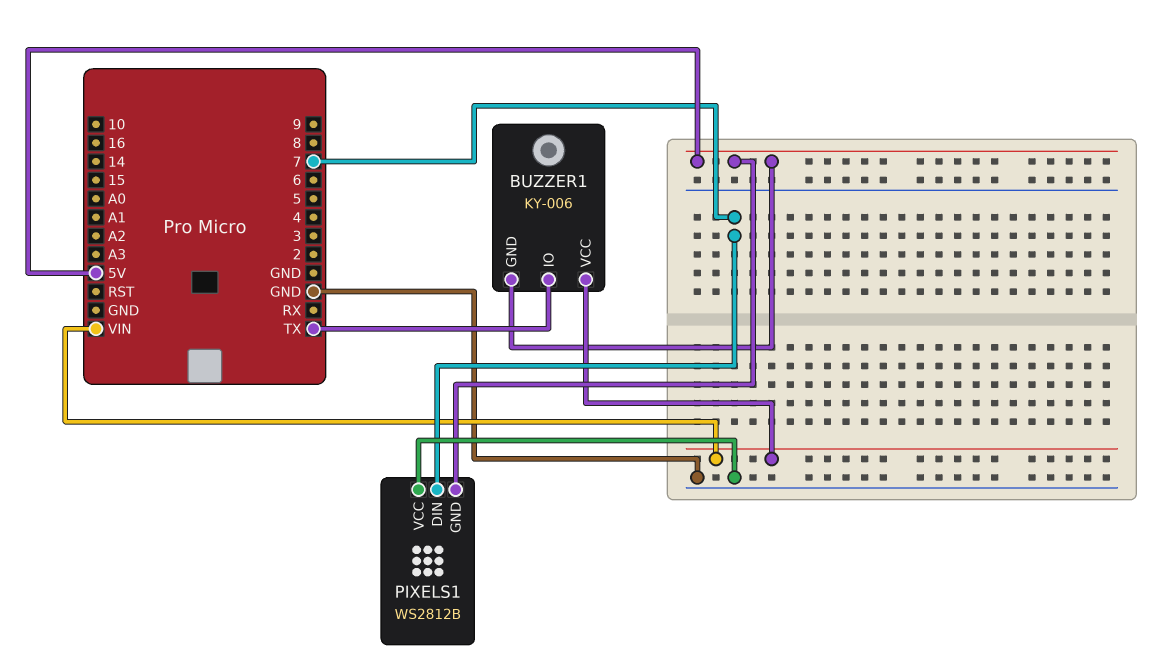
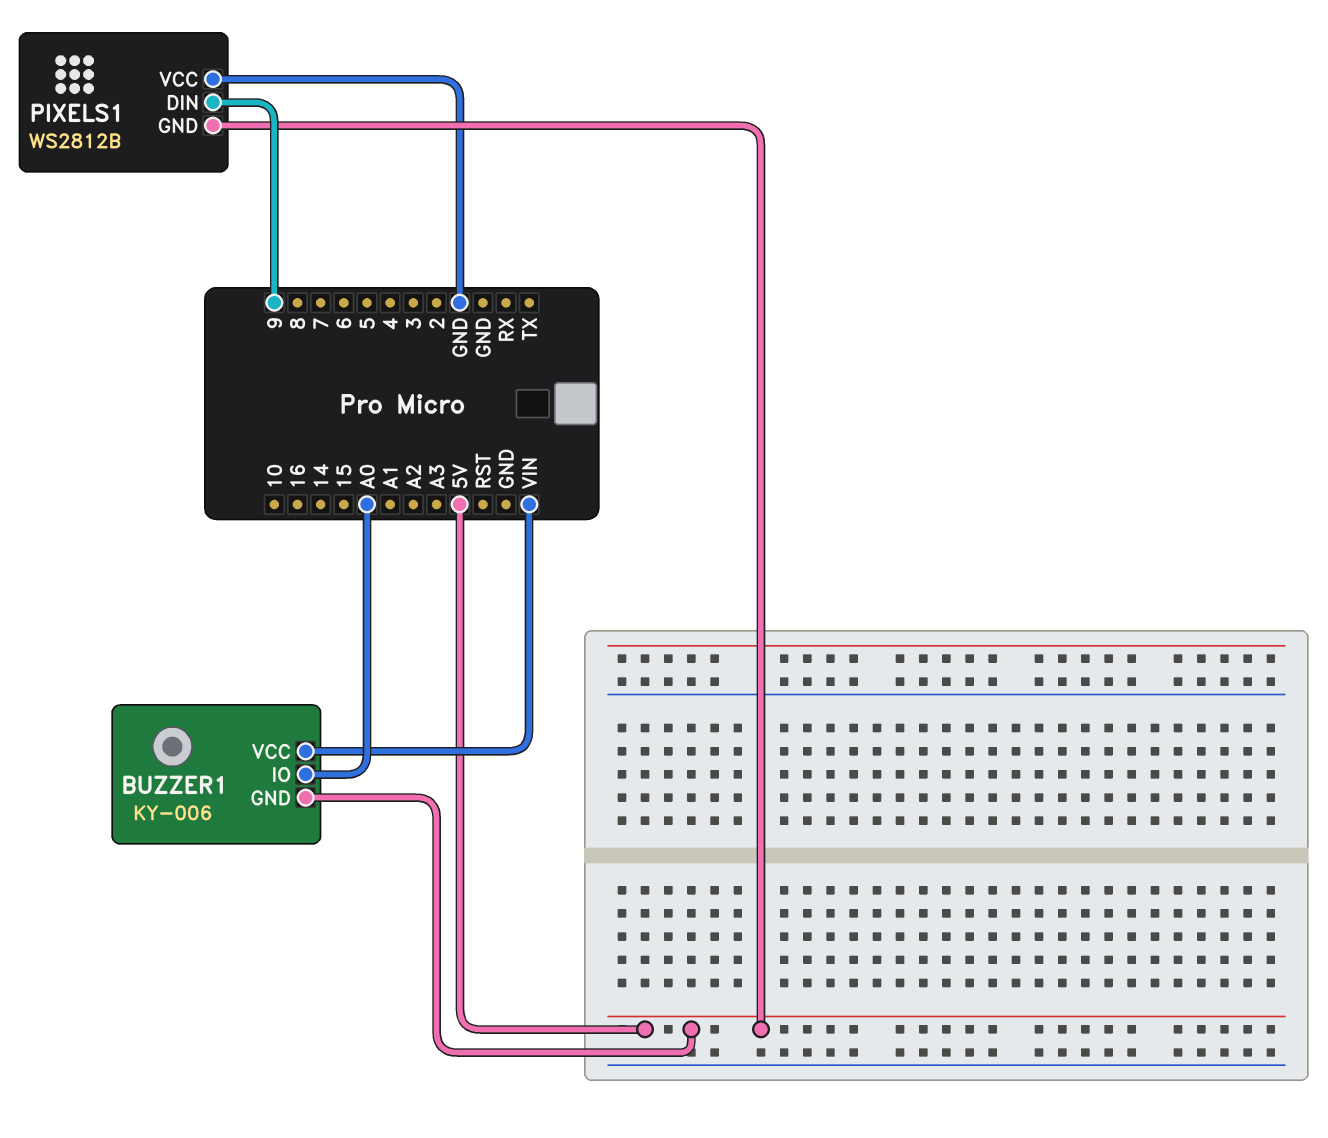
BUZZER1 pin IO: TX -> A0
PIXELS1 pin DIN: 7 -> 9

